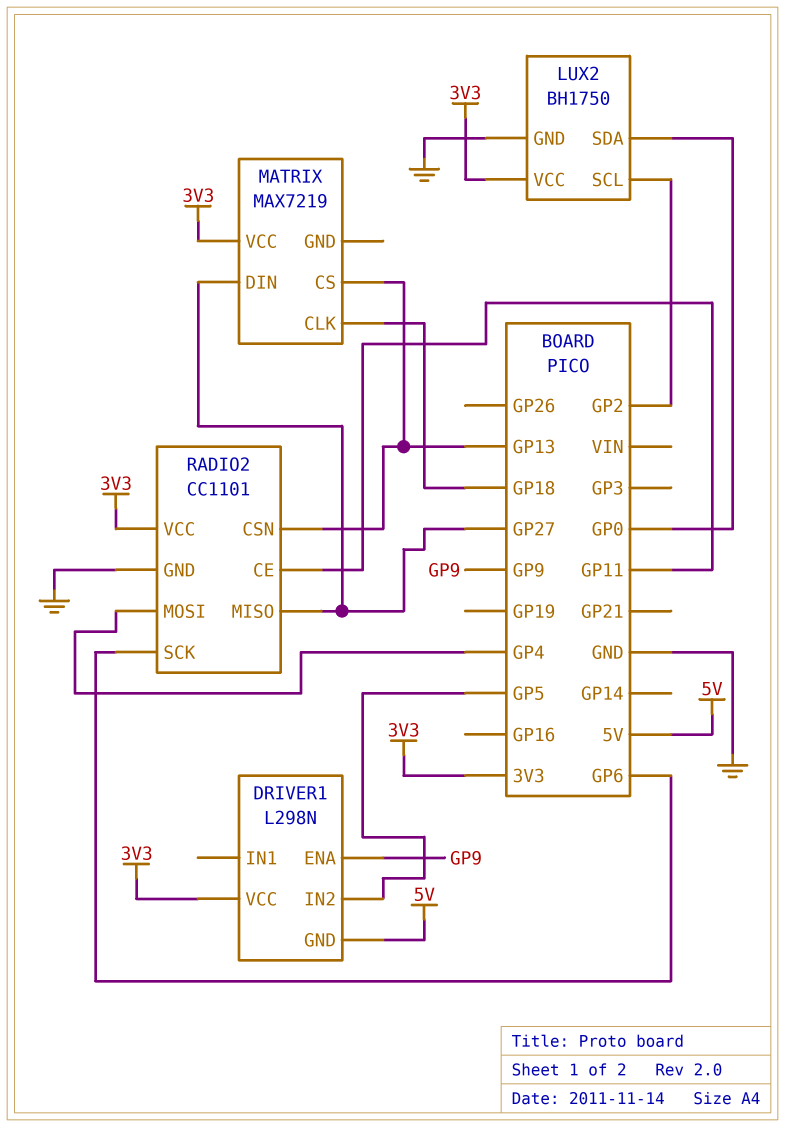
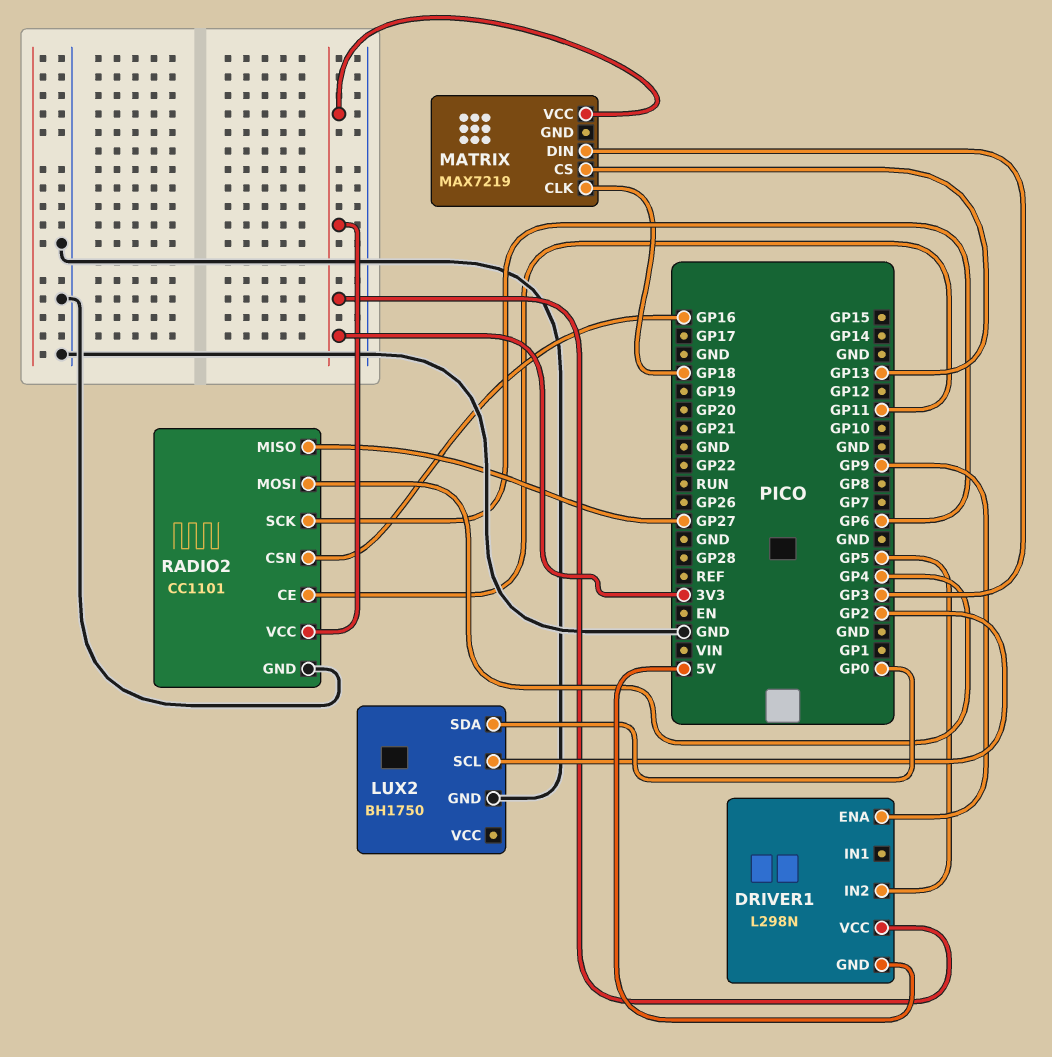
LUX2 pin VCC: 3V3 -> none
MATRIX pin DIN: GP27 -> GP3
RADIO2 pin CSN: GP13 -> GP16

